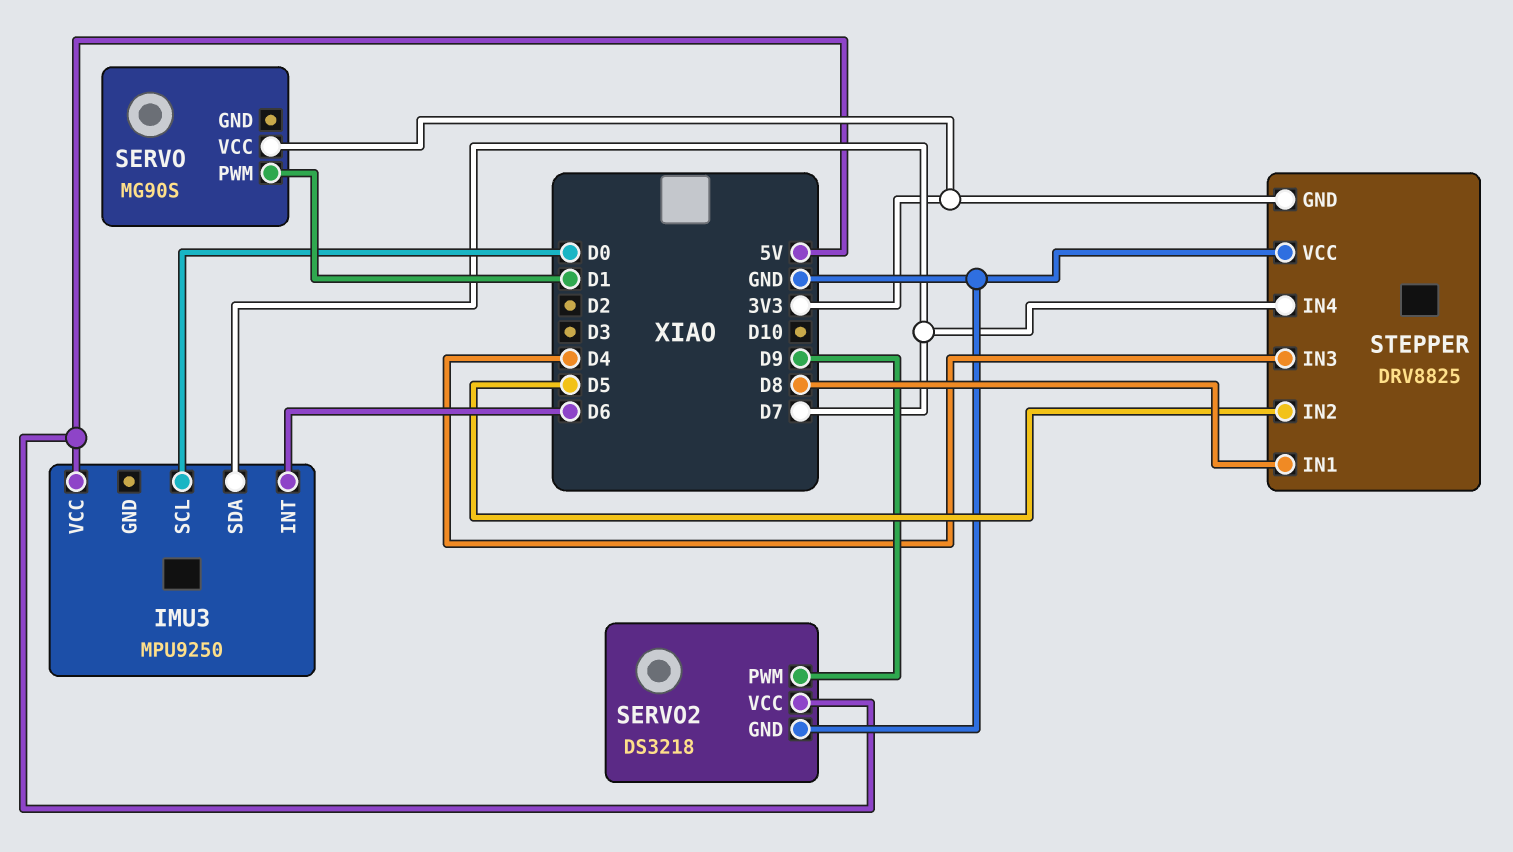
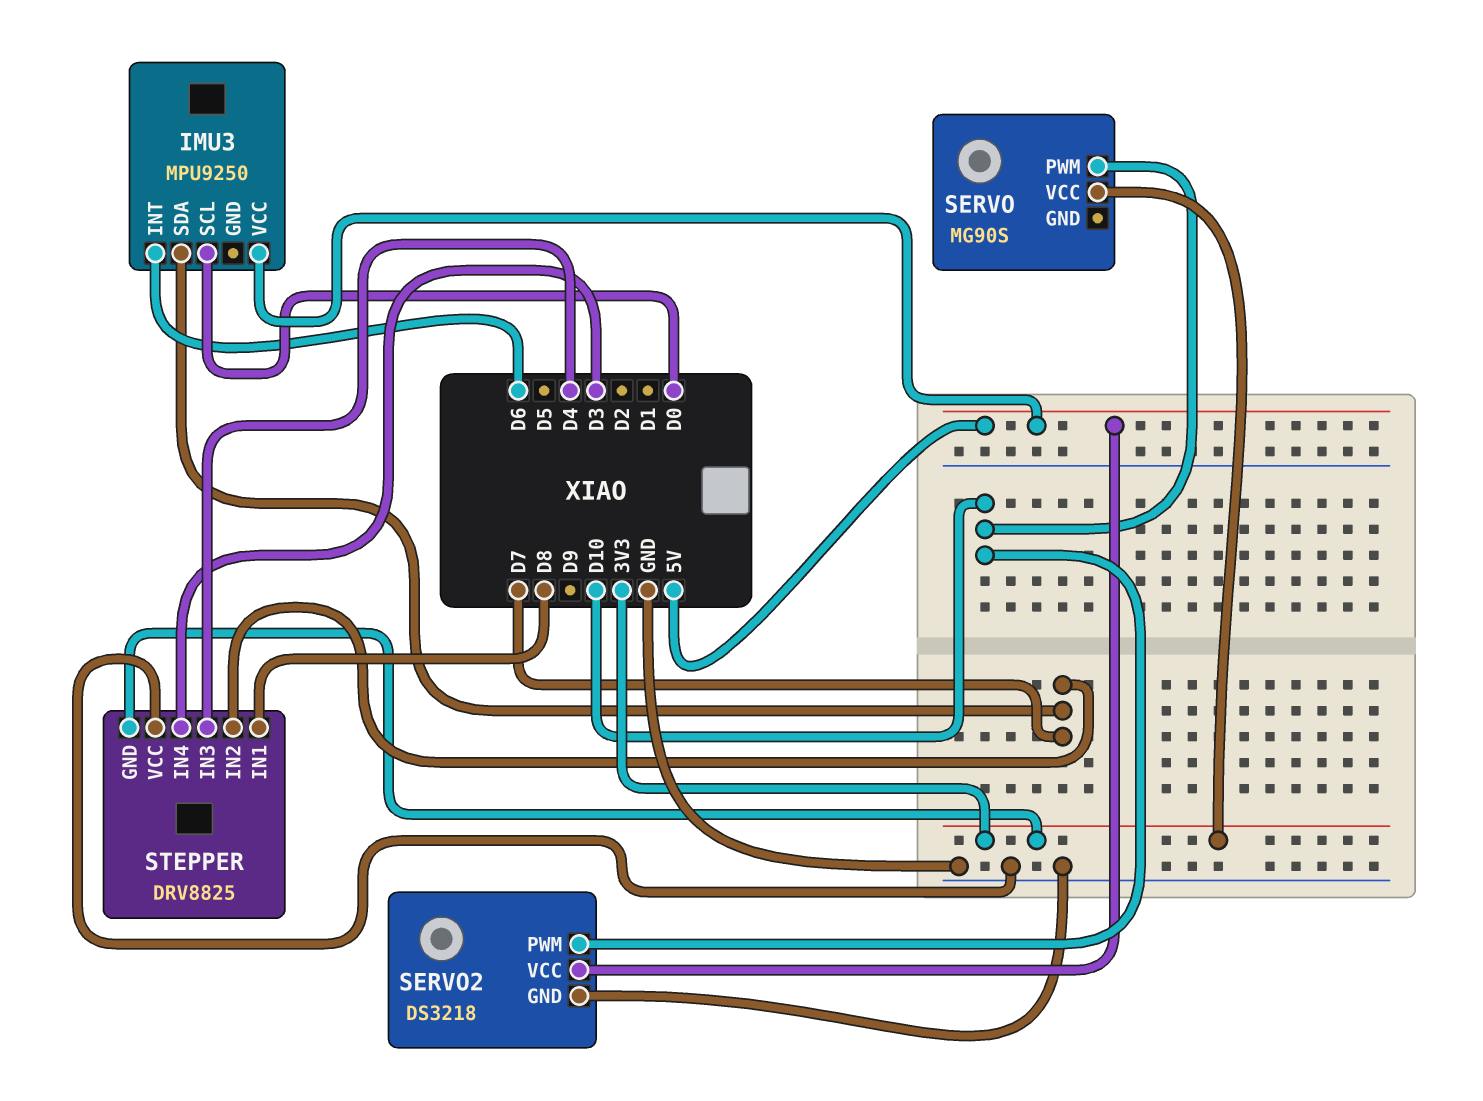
SERVO pin PWM: D1 -> D10
SERVO2 pin PWM: D9 -> D10
STEPPER pin IN2: D5 -> D7
STEPPER pin IN4: D7 -> D3

